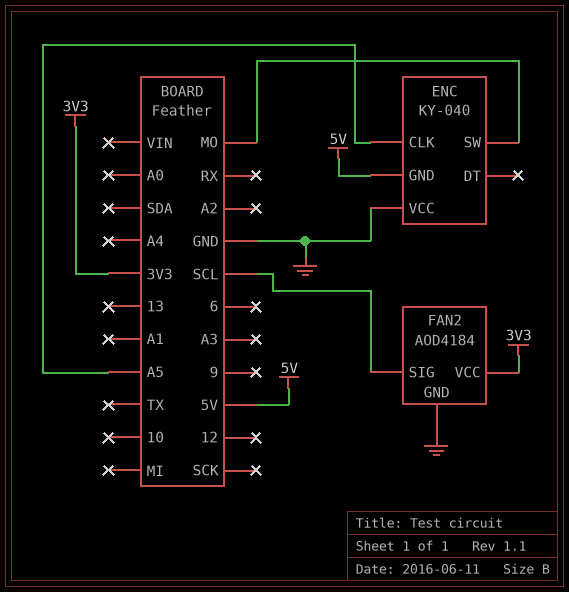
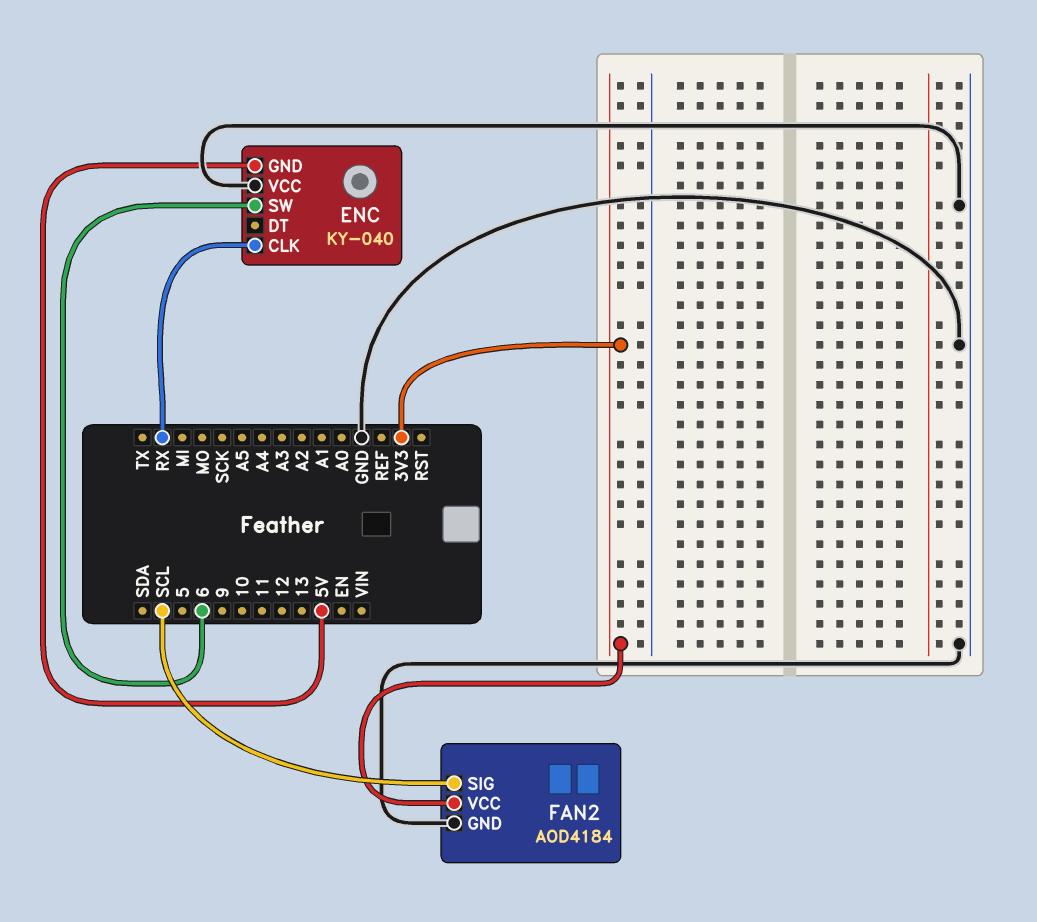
ENC pin CLK: A5 -> RX
ENC pin SW: MO -> 6

